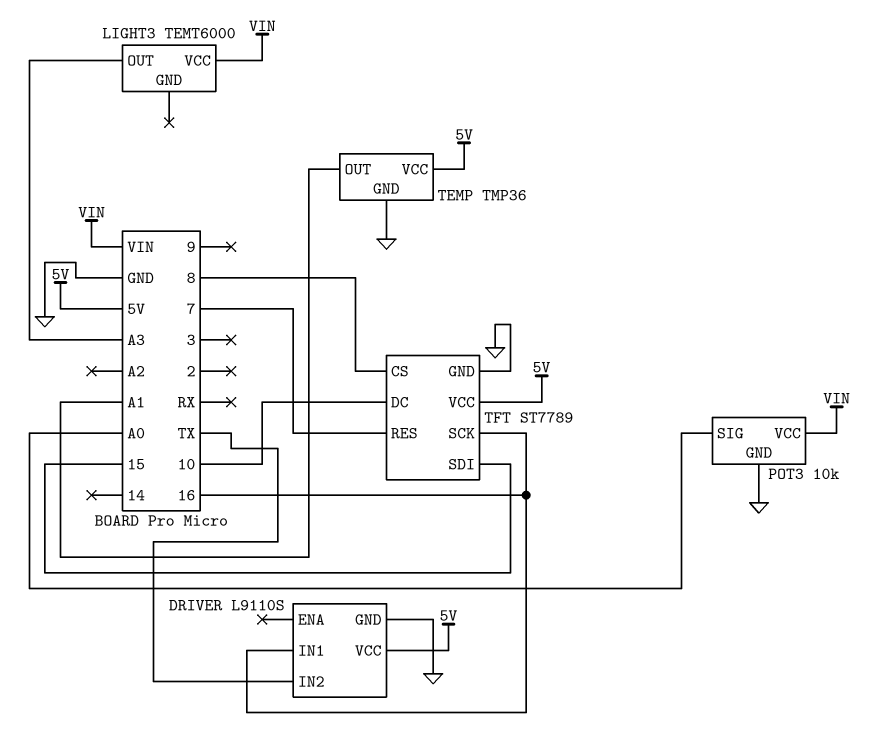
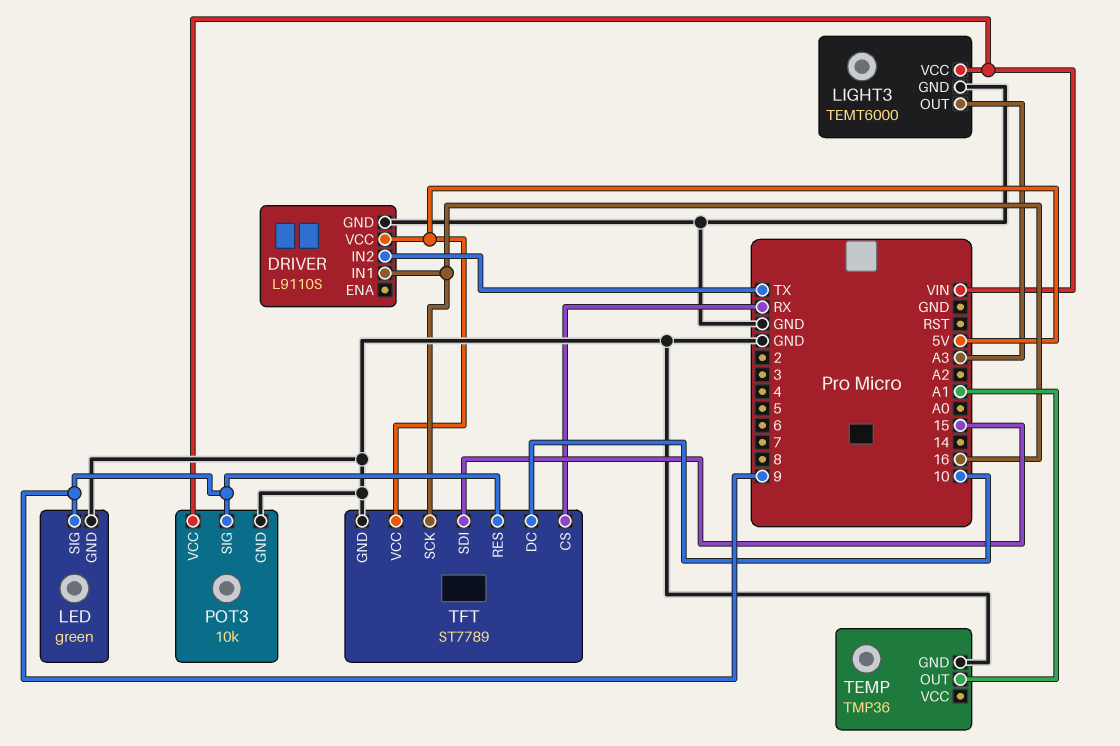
LED: none -> green
LED pin GND: none -> GND
LED pin SIG: none -> 9
LIGHT3 pin GND: none -> GND
POT3 pin SIG: A0 -> 9
TEMP pin VCC: 5V -> none
TFT pin CS: 8 -> RX
TFT pin RES: 7 -> 9

